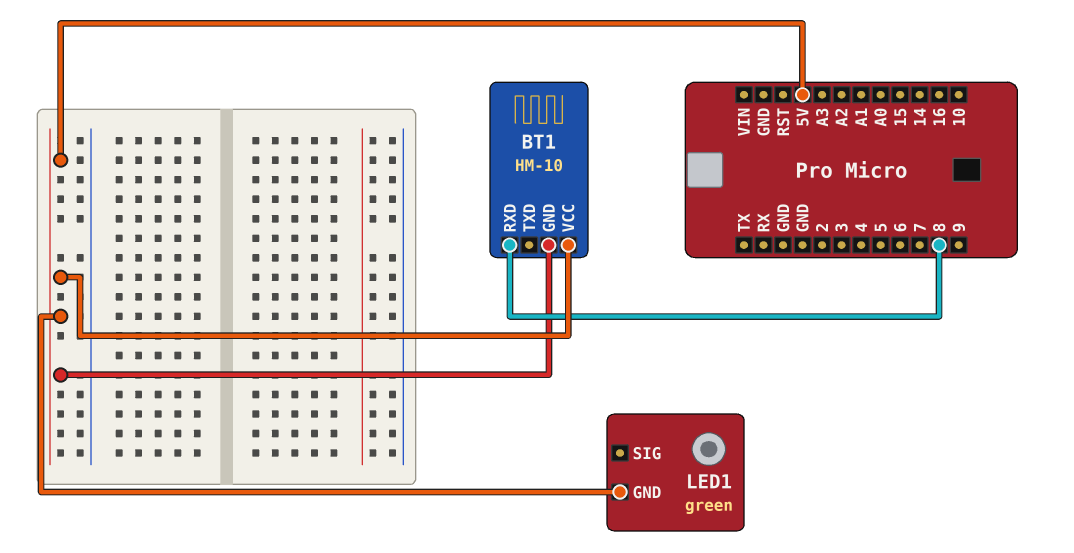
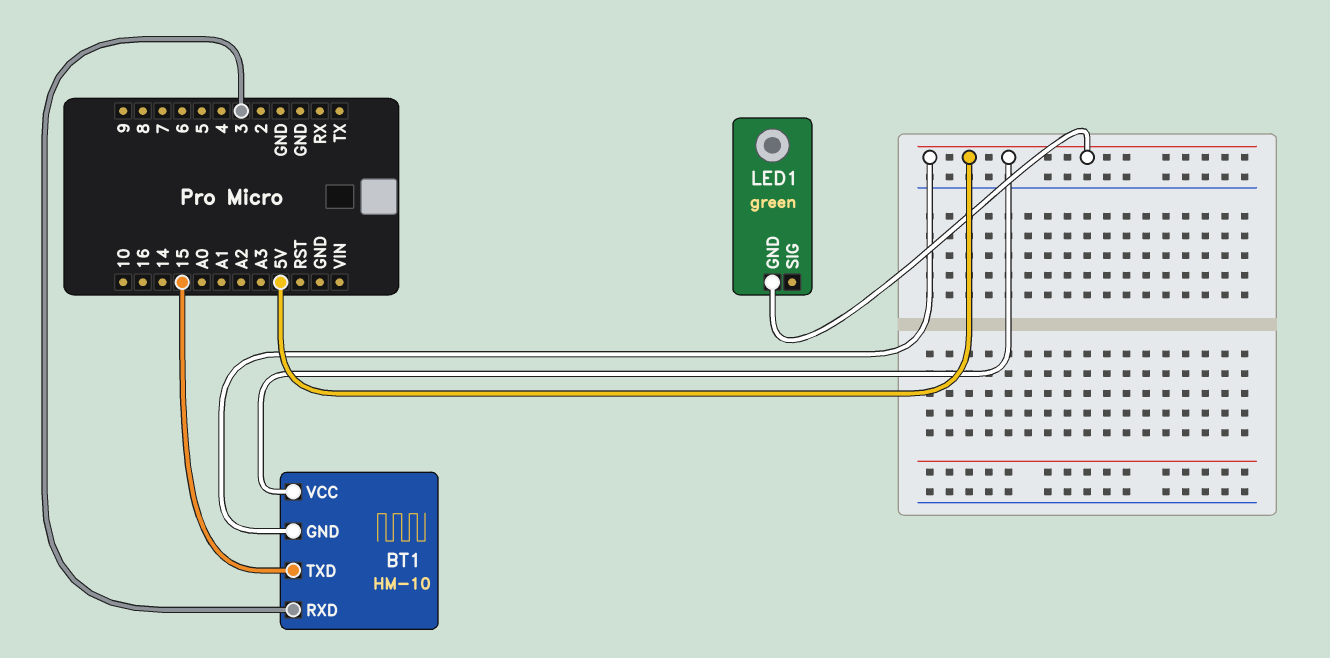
BT1 pin RXD: 8 -> 3
BT1 pin TXD: none -> 15

